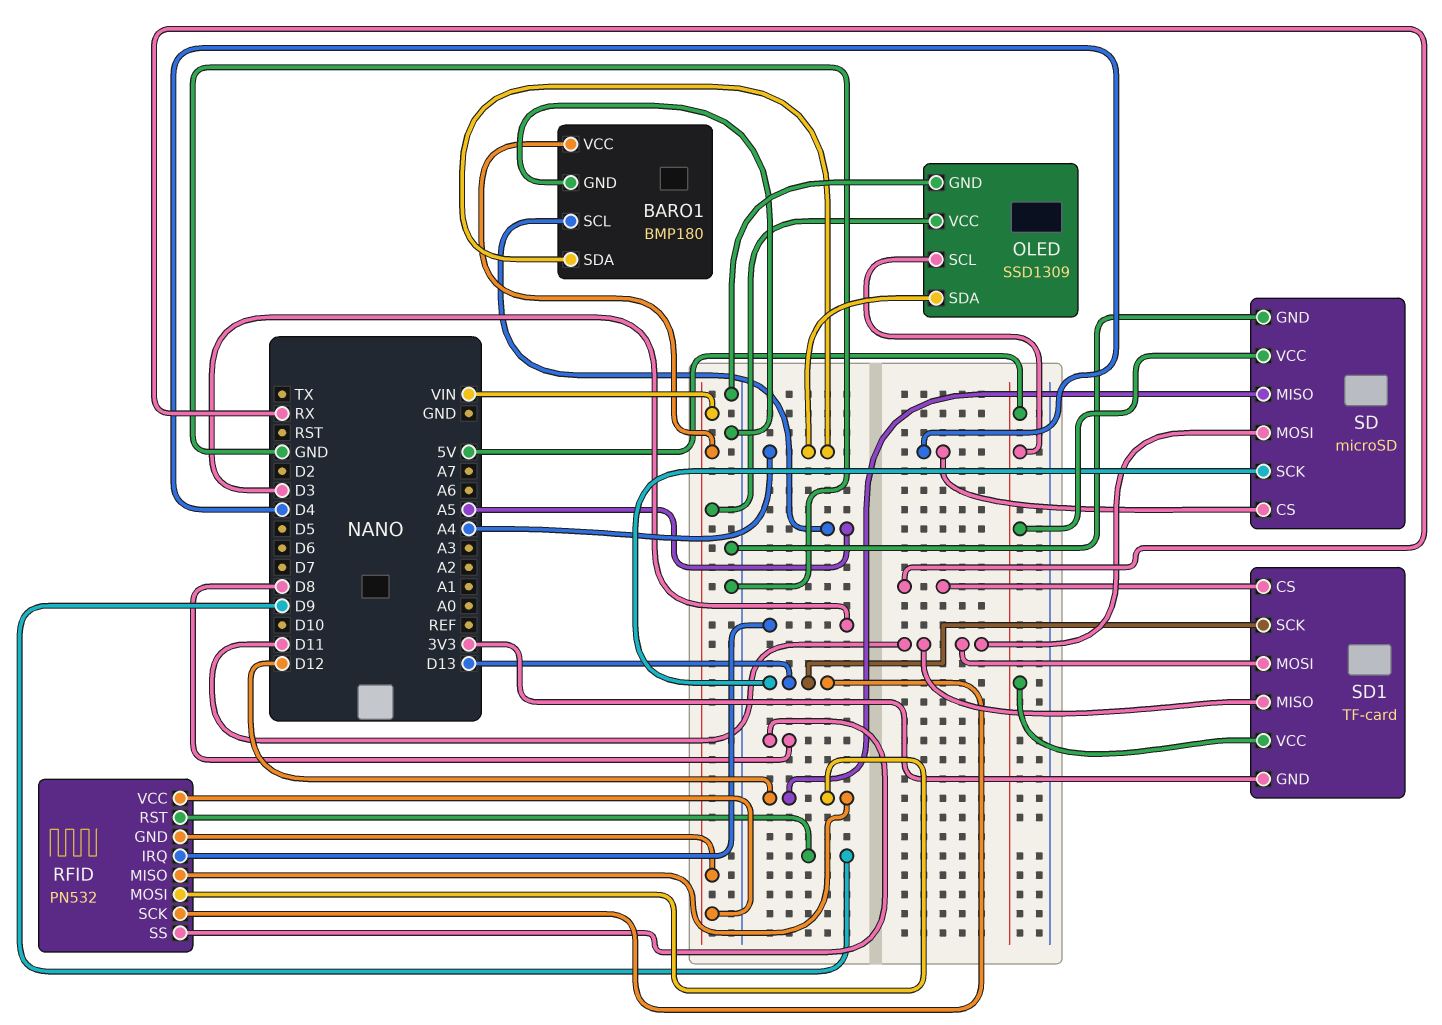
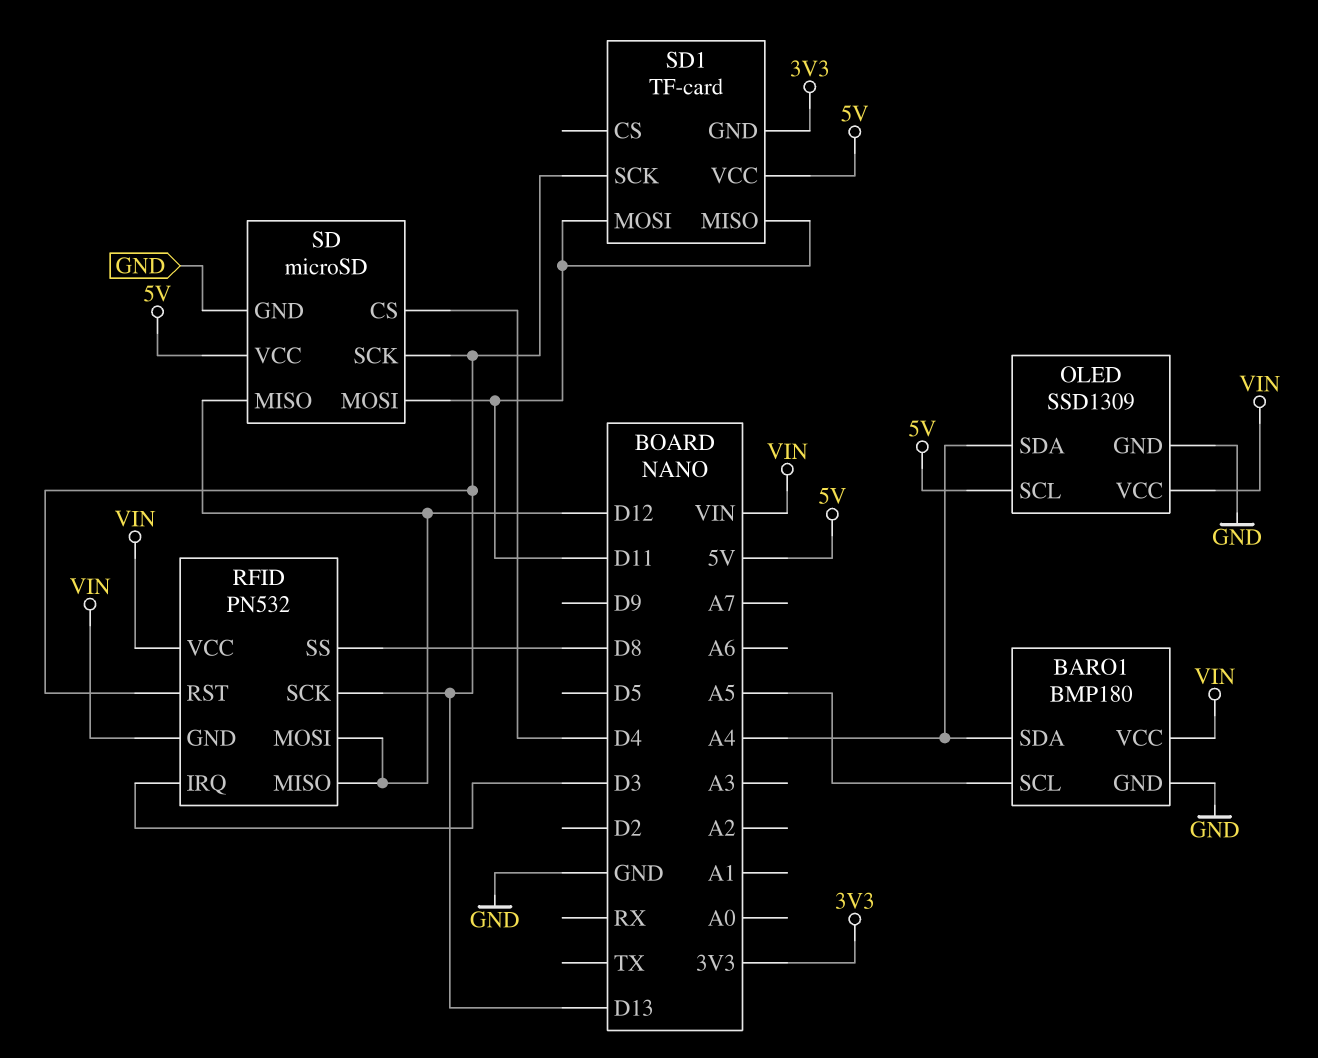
RFID pin RST: D9 -> D13
SD1 pin CS: RX -> none

